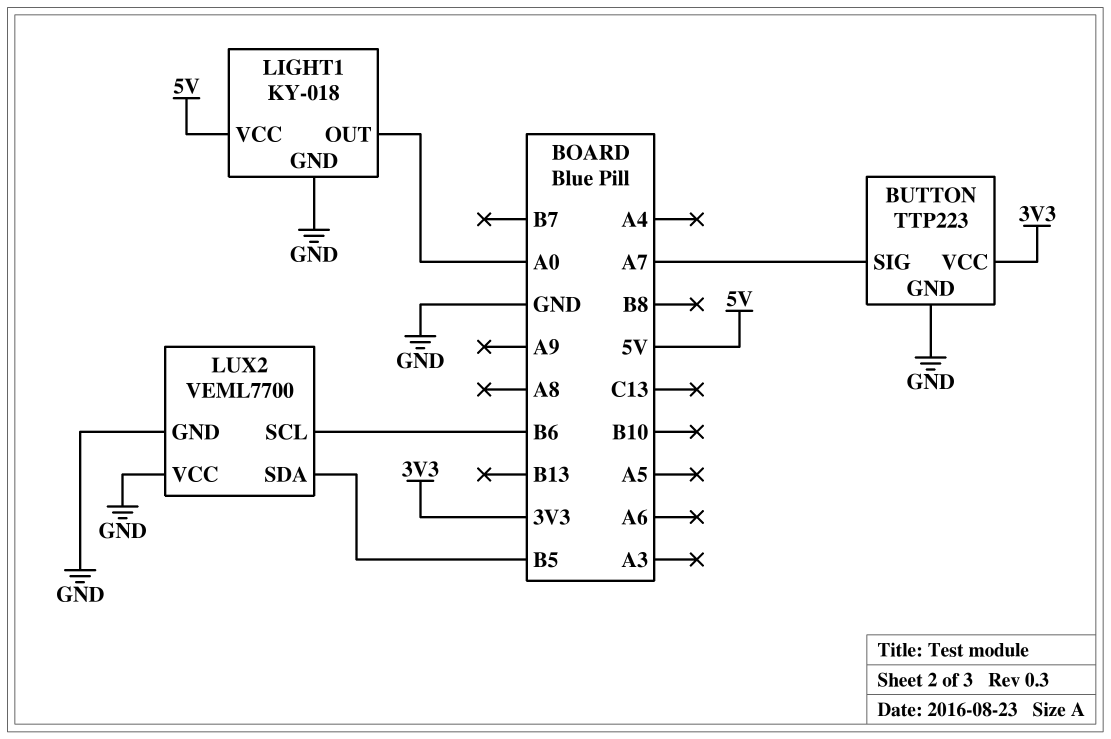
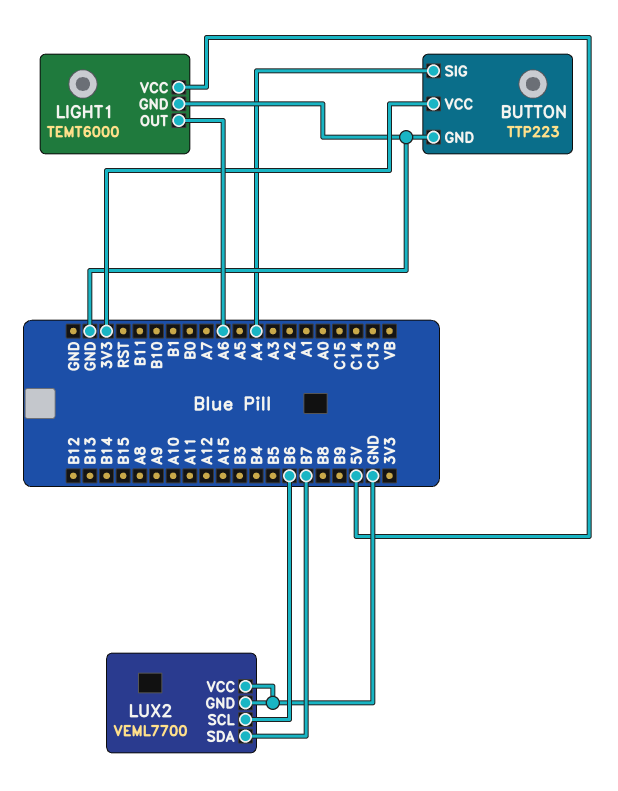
BUTTON pin SIG: A7 -> A4
LIGHT1: KY-018 -> TEMT6000
LIGHT1 pin OUT: A0 -> A6
LUX2 pin SDA: B5 -> B7

